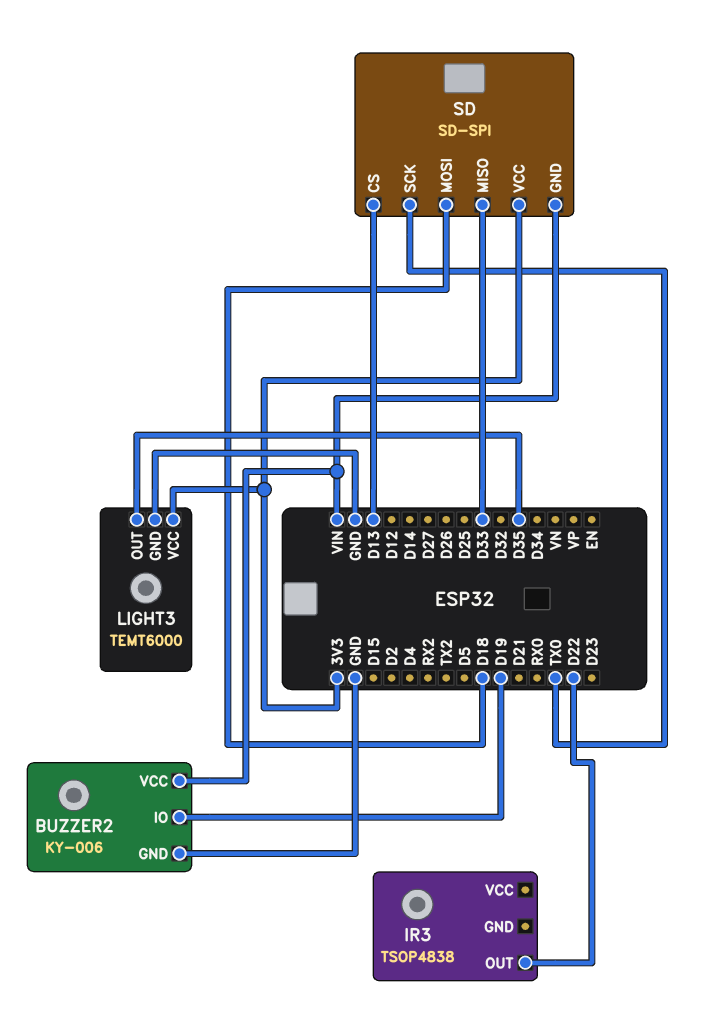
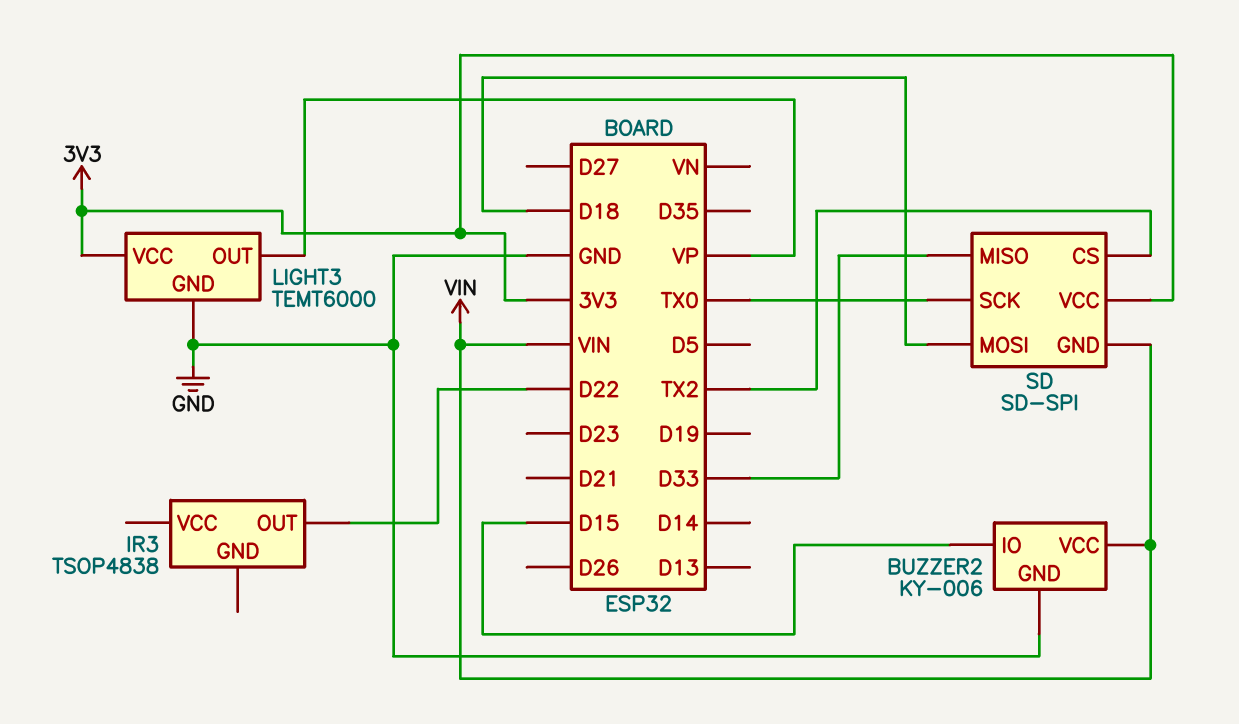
BUZZER2 pin IO: D19 -> D15
LIGHT3 pin OUT: D35 -> VP
SD pin CS: D13 -> TX2

